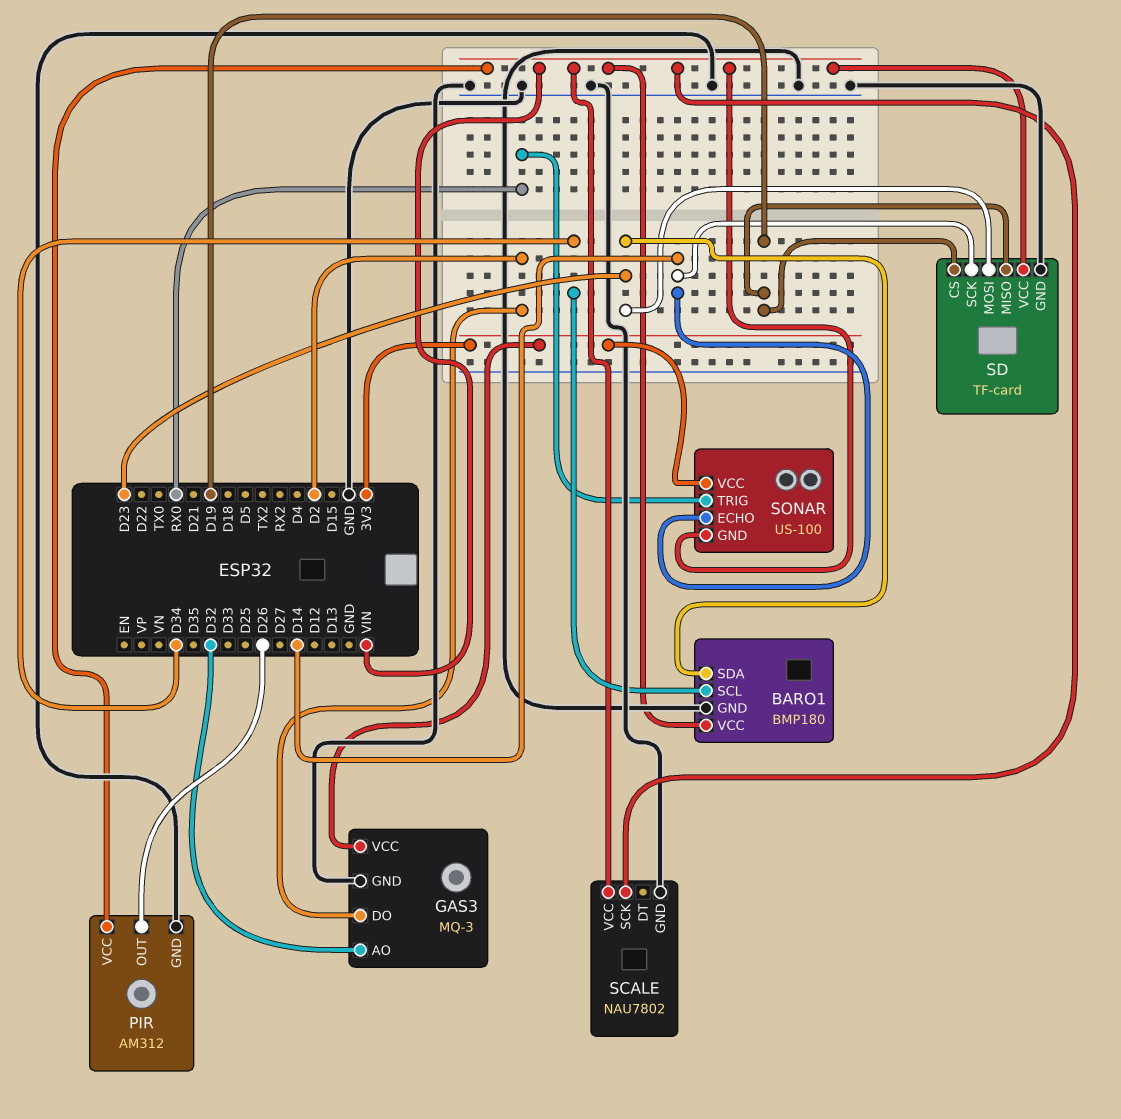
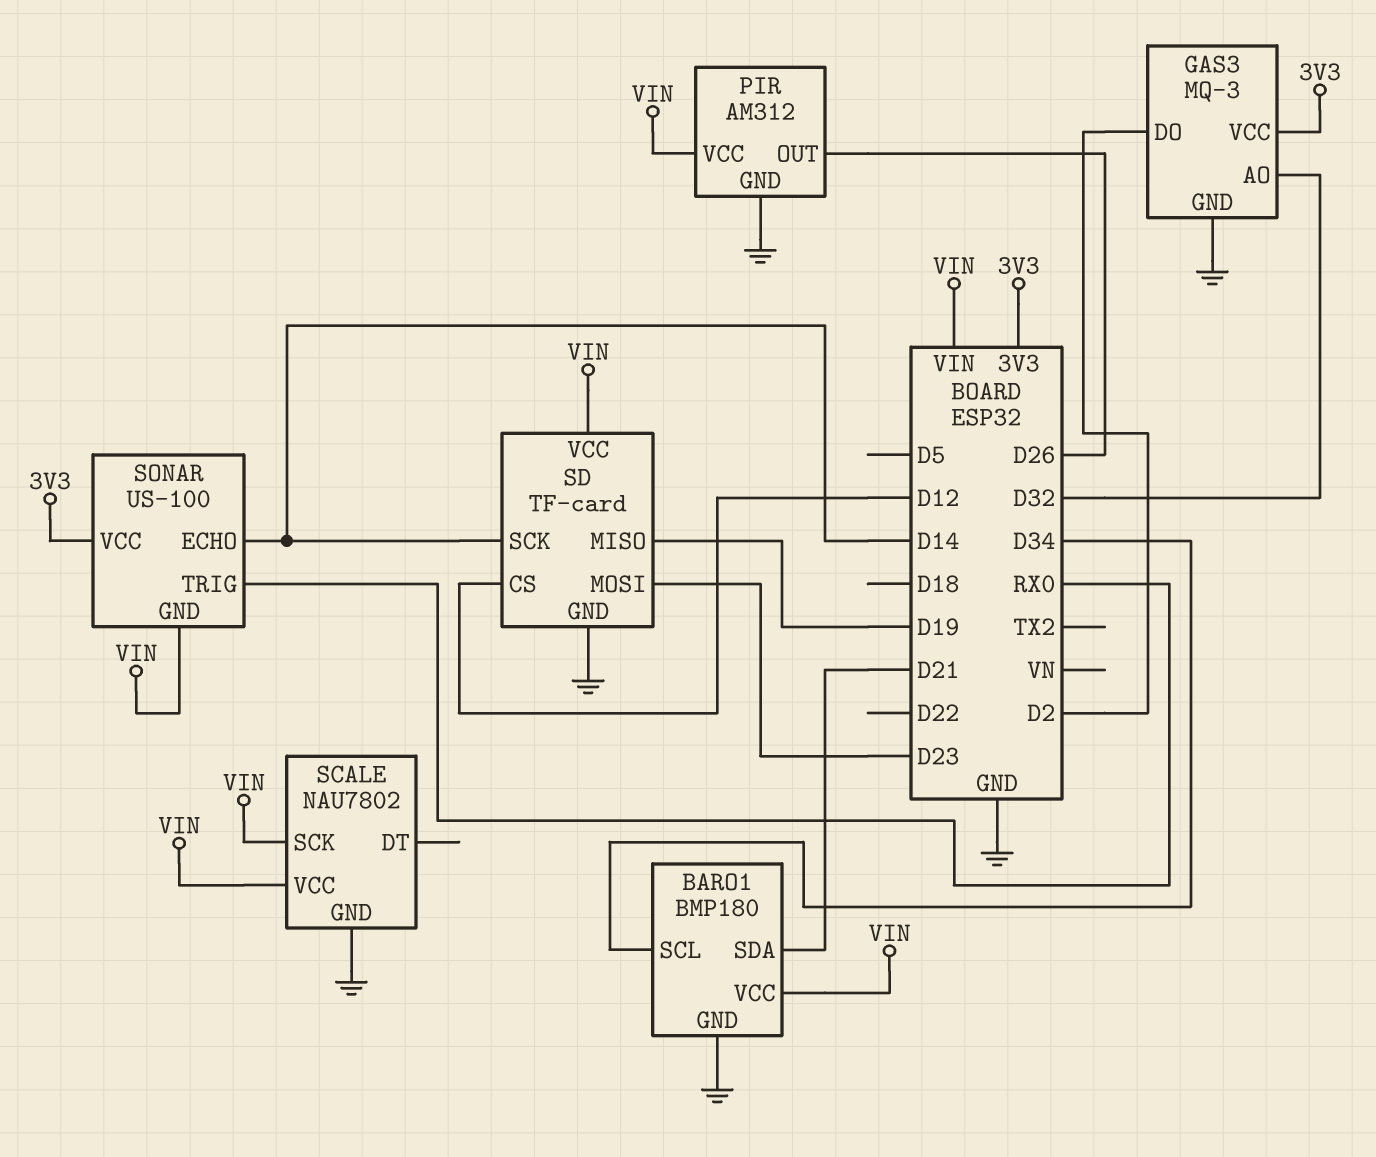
BARO1 pin SDA: D23 -> D21
SD pin CS: D19 -> D12

